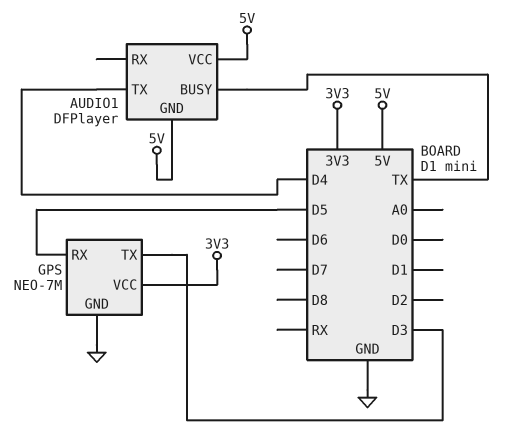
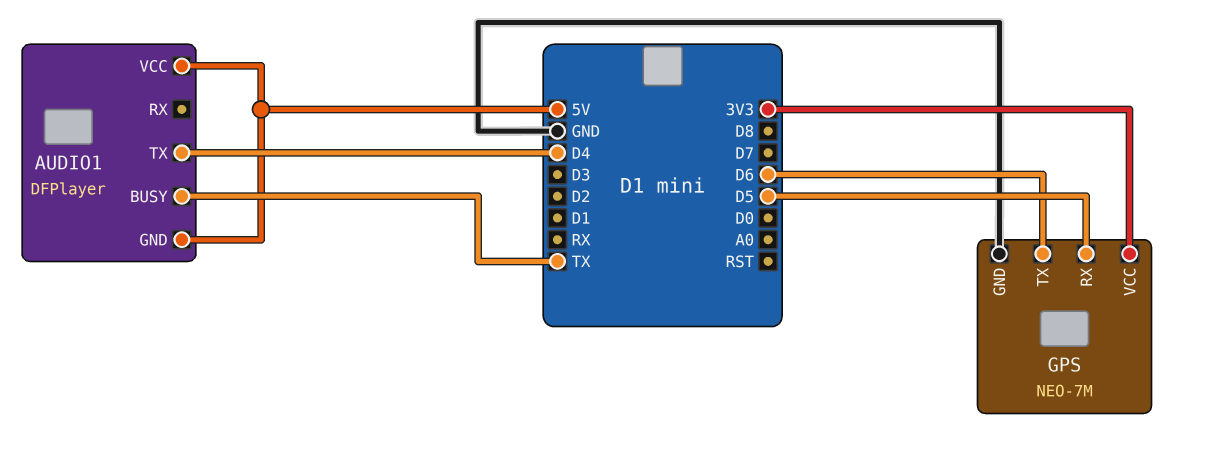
GPS pin TX: D3 -> D6

